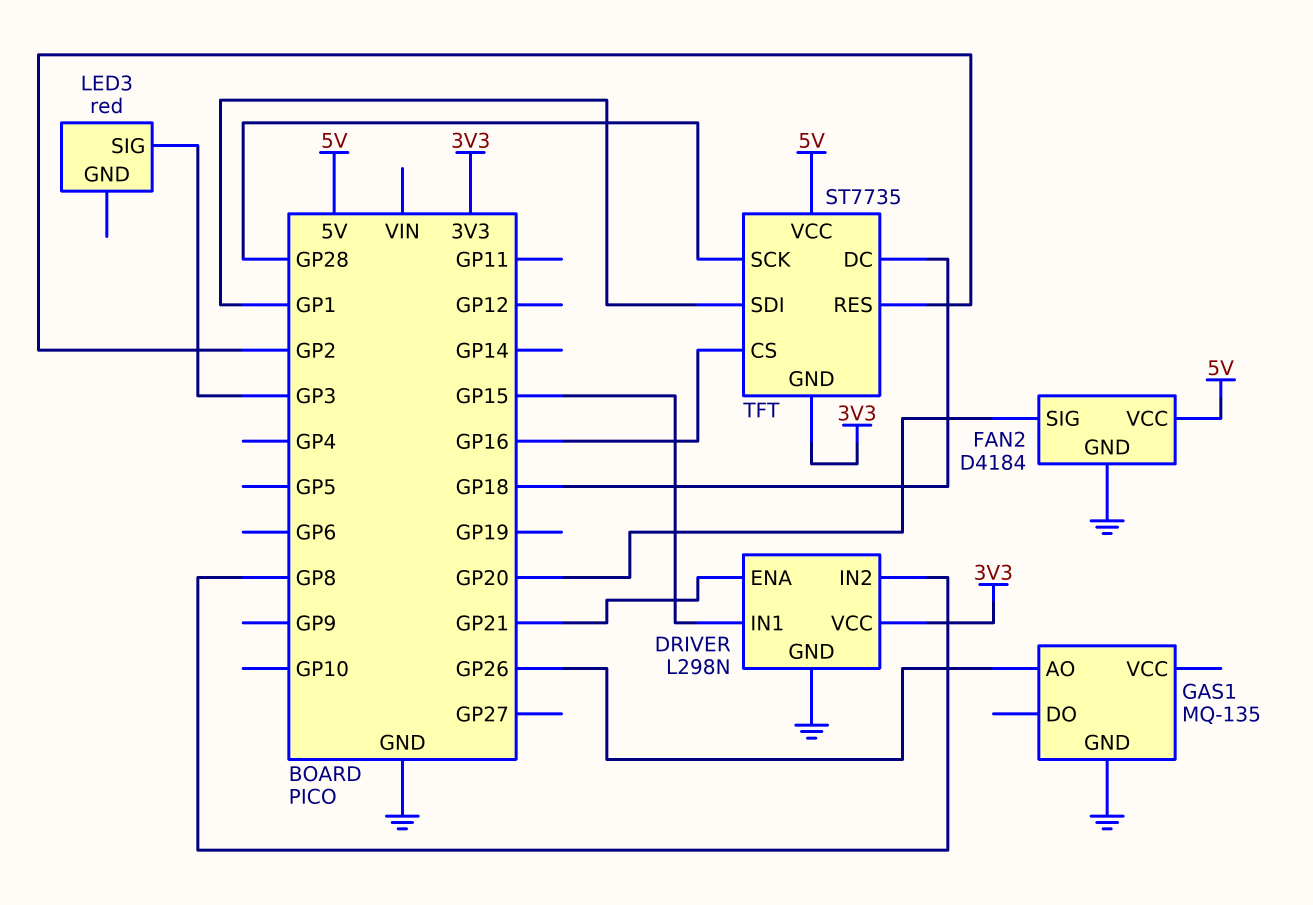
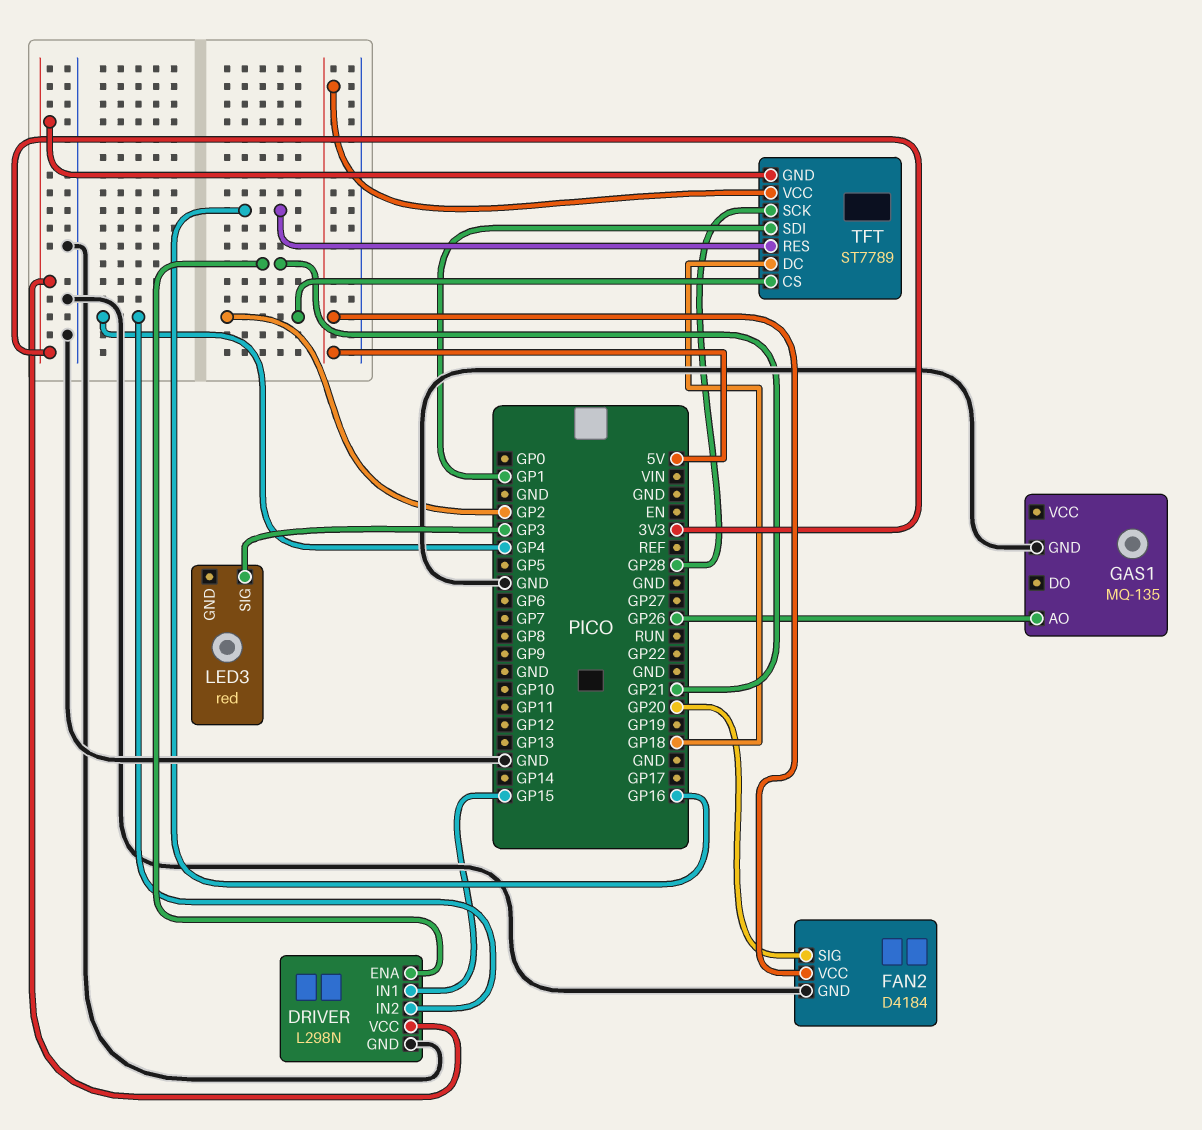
DRIVER pin IN2: GP8 -> GP4
TFT: ST7735 -> ST7789
TFT pin CS: GP16 -> GP2
TFT pin RES: GP2 -> GP16

